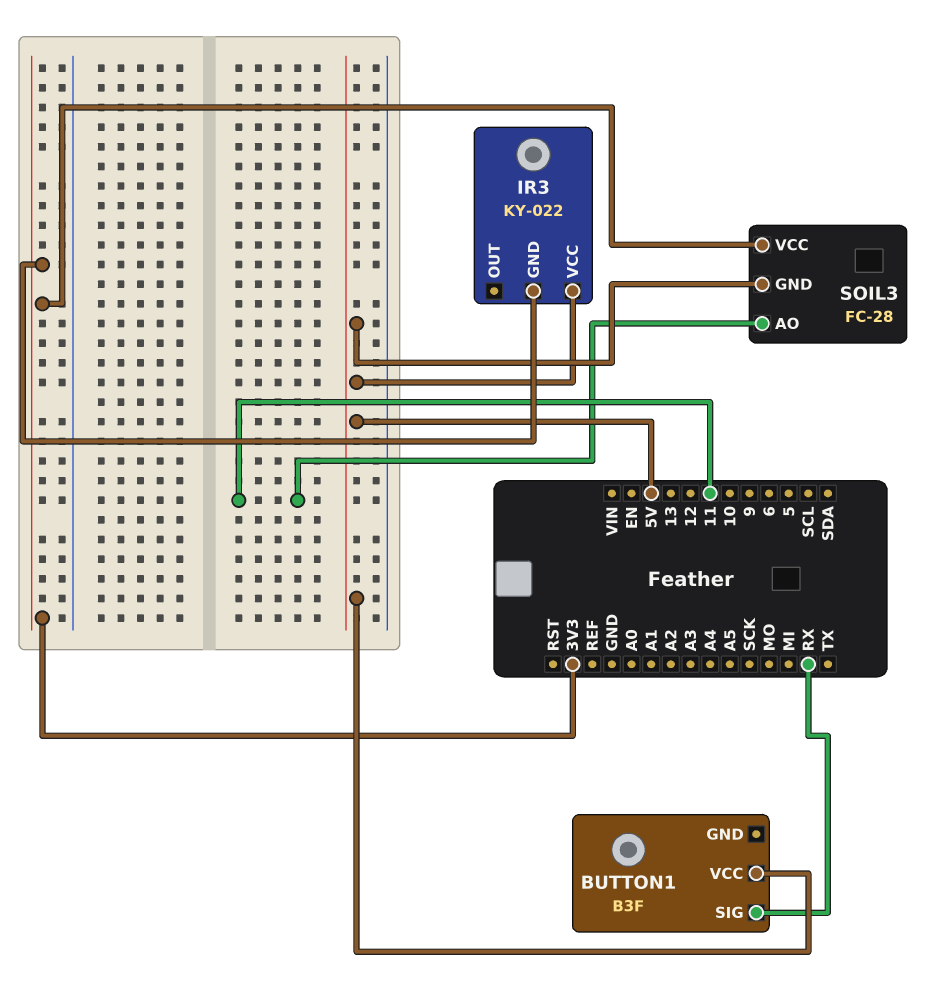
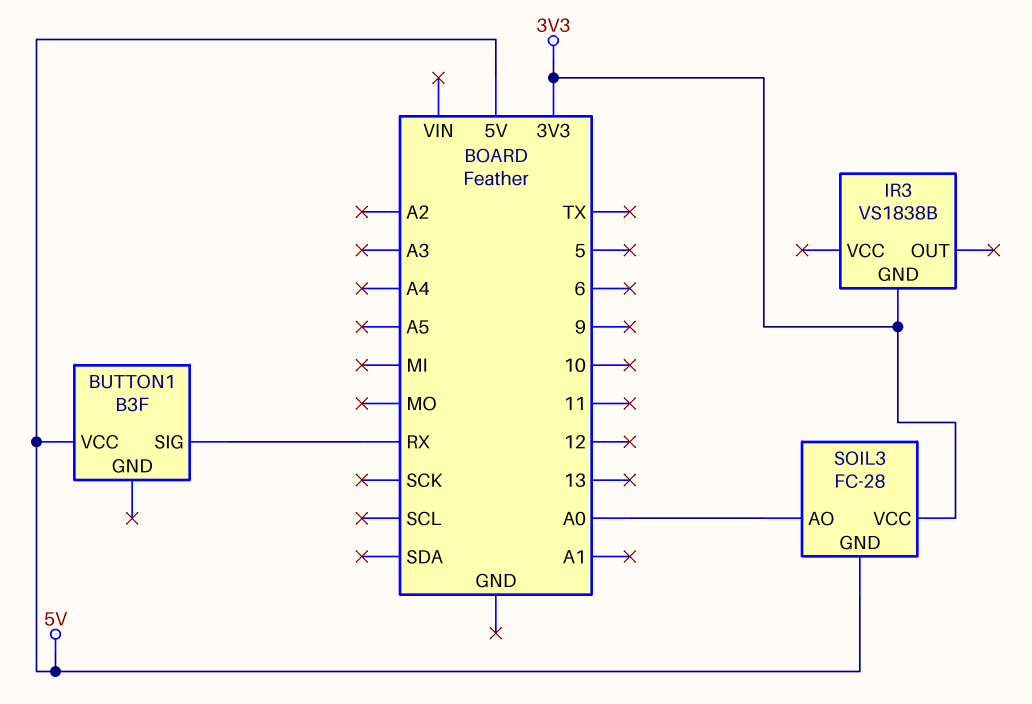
IR3: KY-022 -> VS1838B
IR3 pin VCC: 5V -> none
SOIL3 pin AO: 11 -> A0

